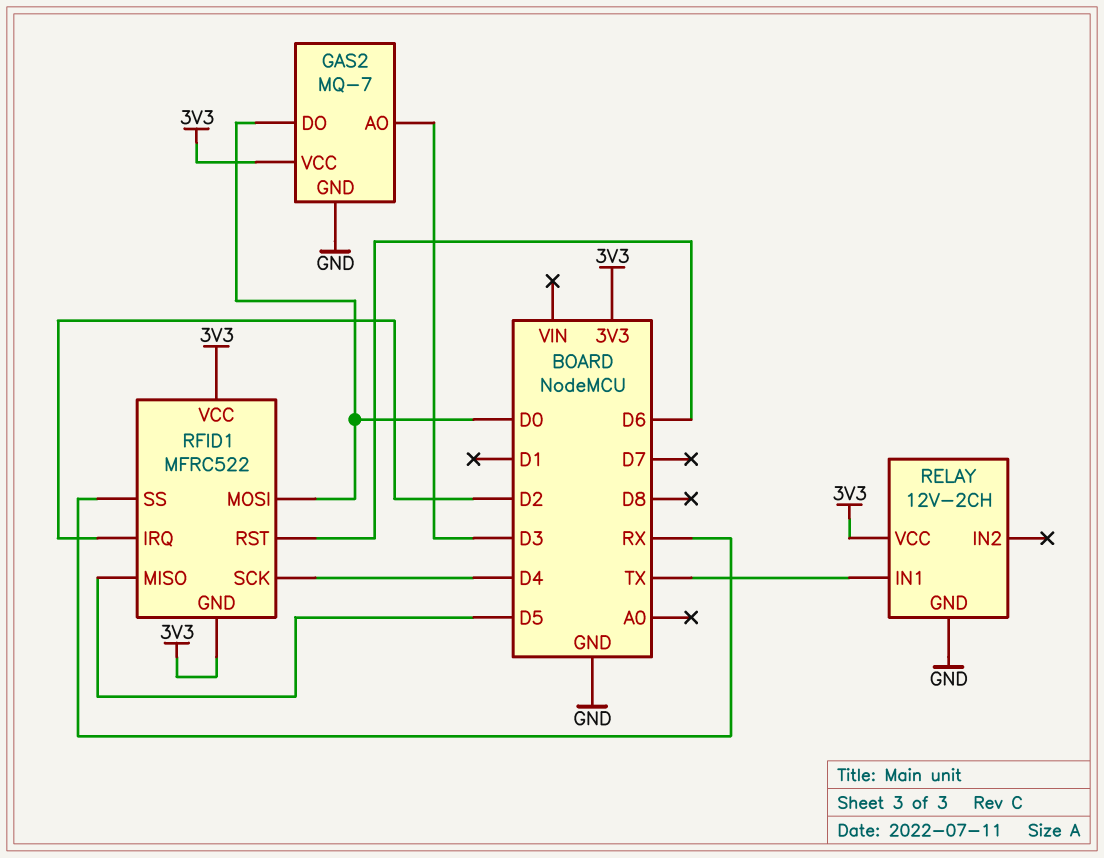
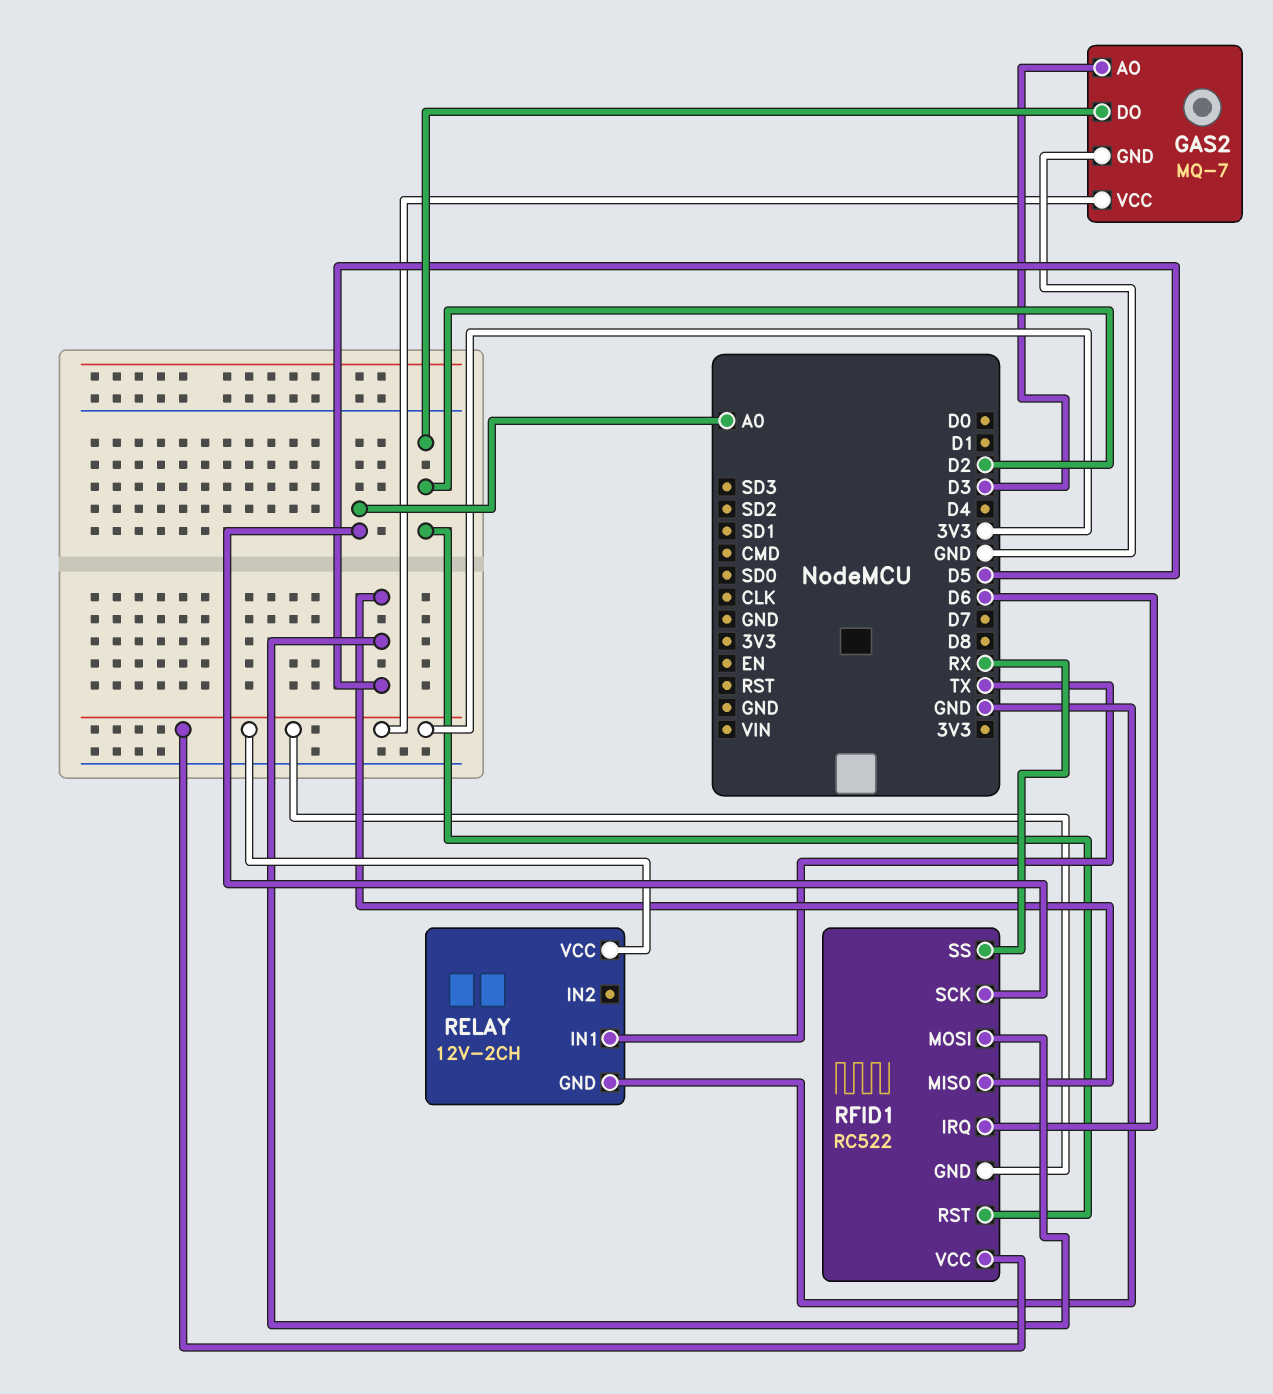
GAS2 pin DO: D0 -> D2
RFID1: MFRC522 -> RC522
RFID1 pin IRQ: D2 -> D6
RFID1 pin MOSI: D0 -> D5
RFID1 pin RST: D6 -> D2
RFID1 pin SCK: D4 -> A0

